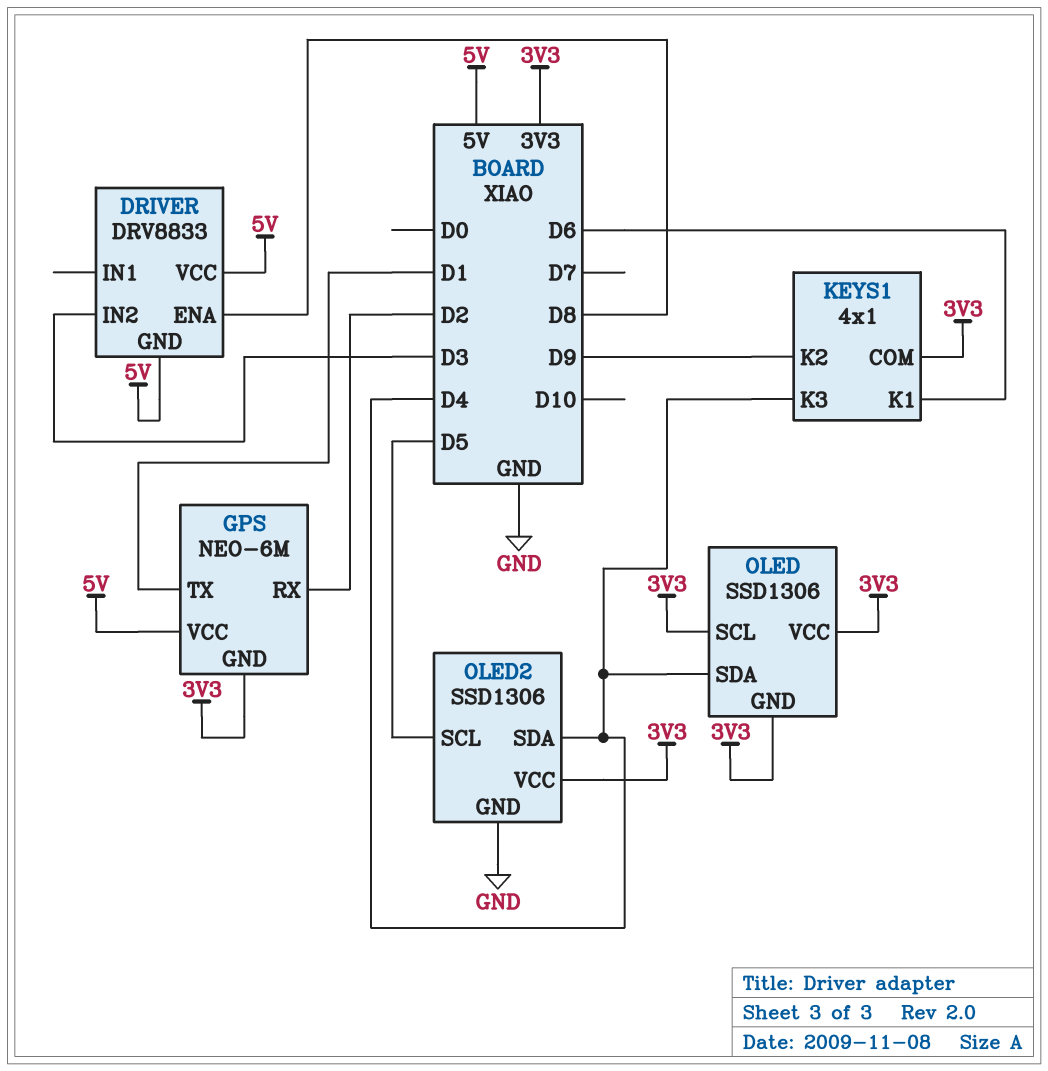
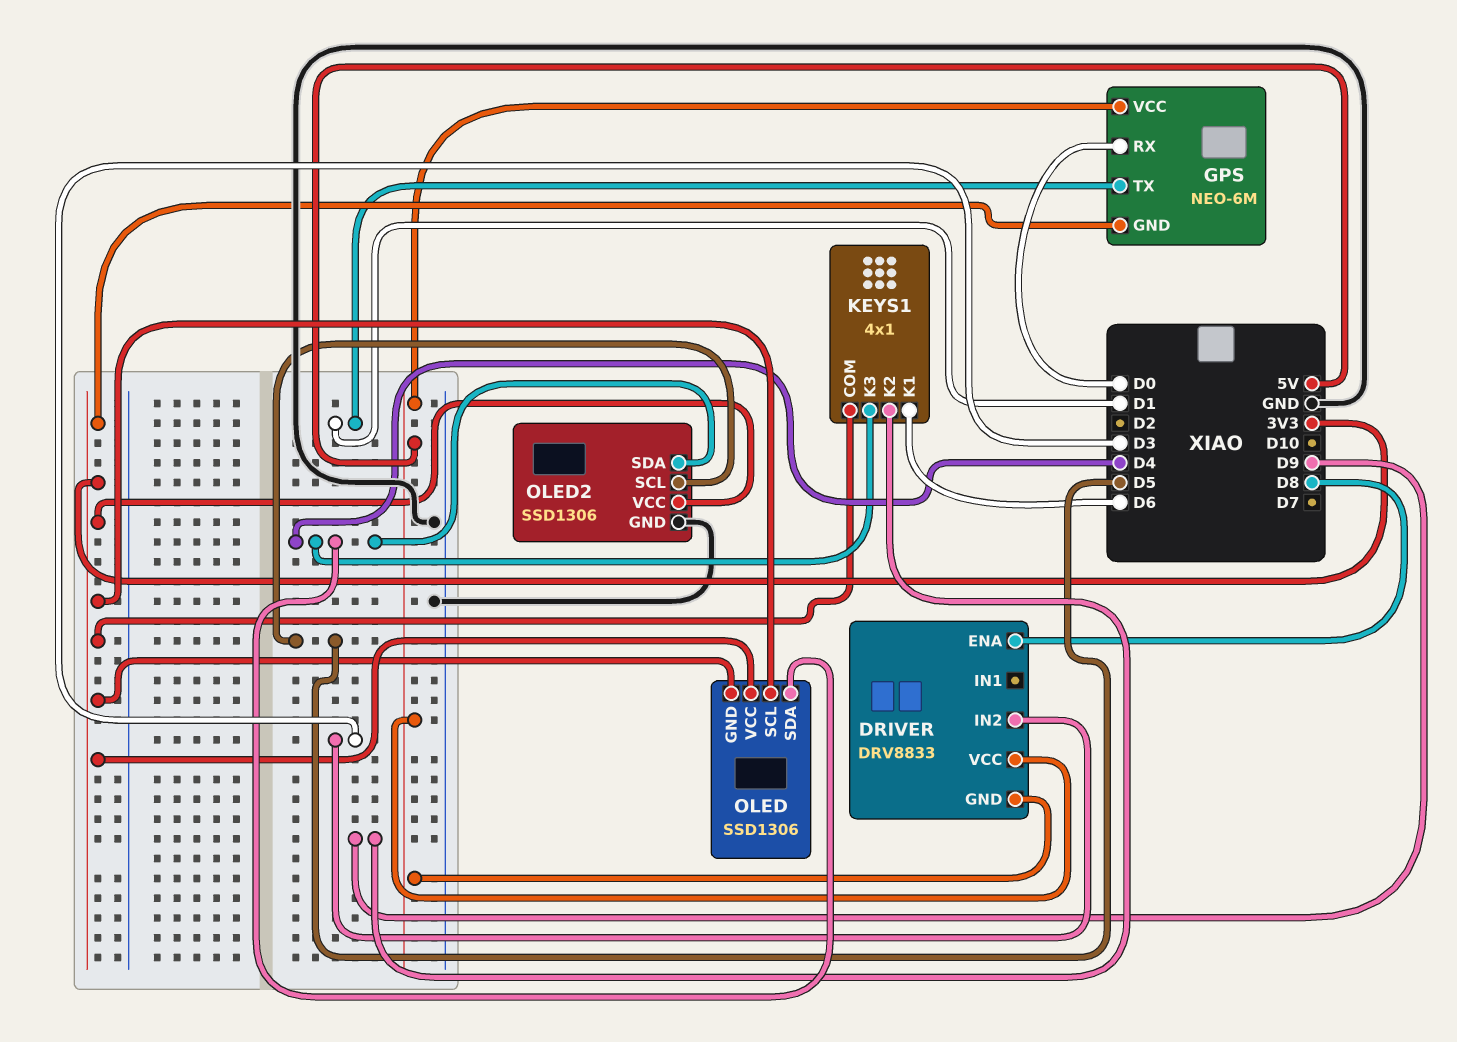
GPS pin RX: D2 -> D0

